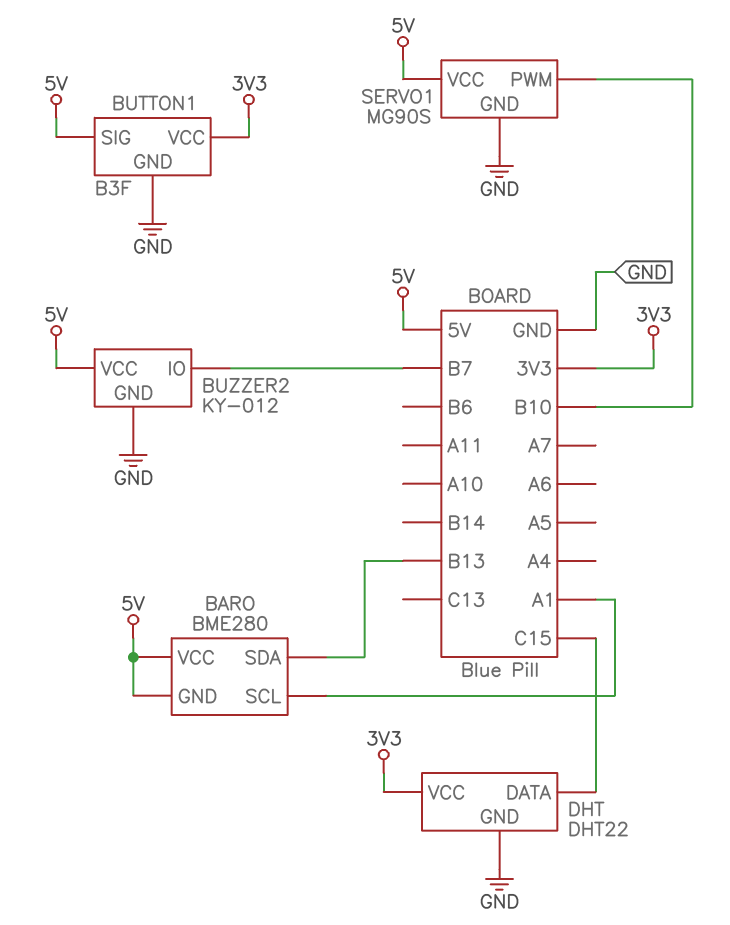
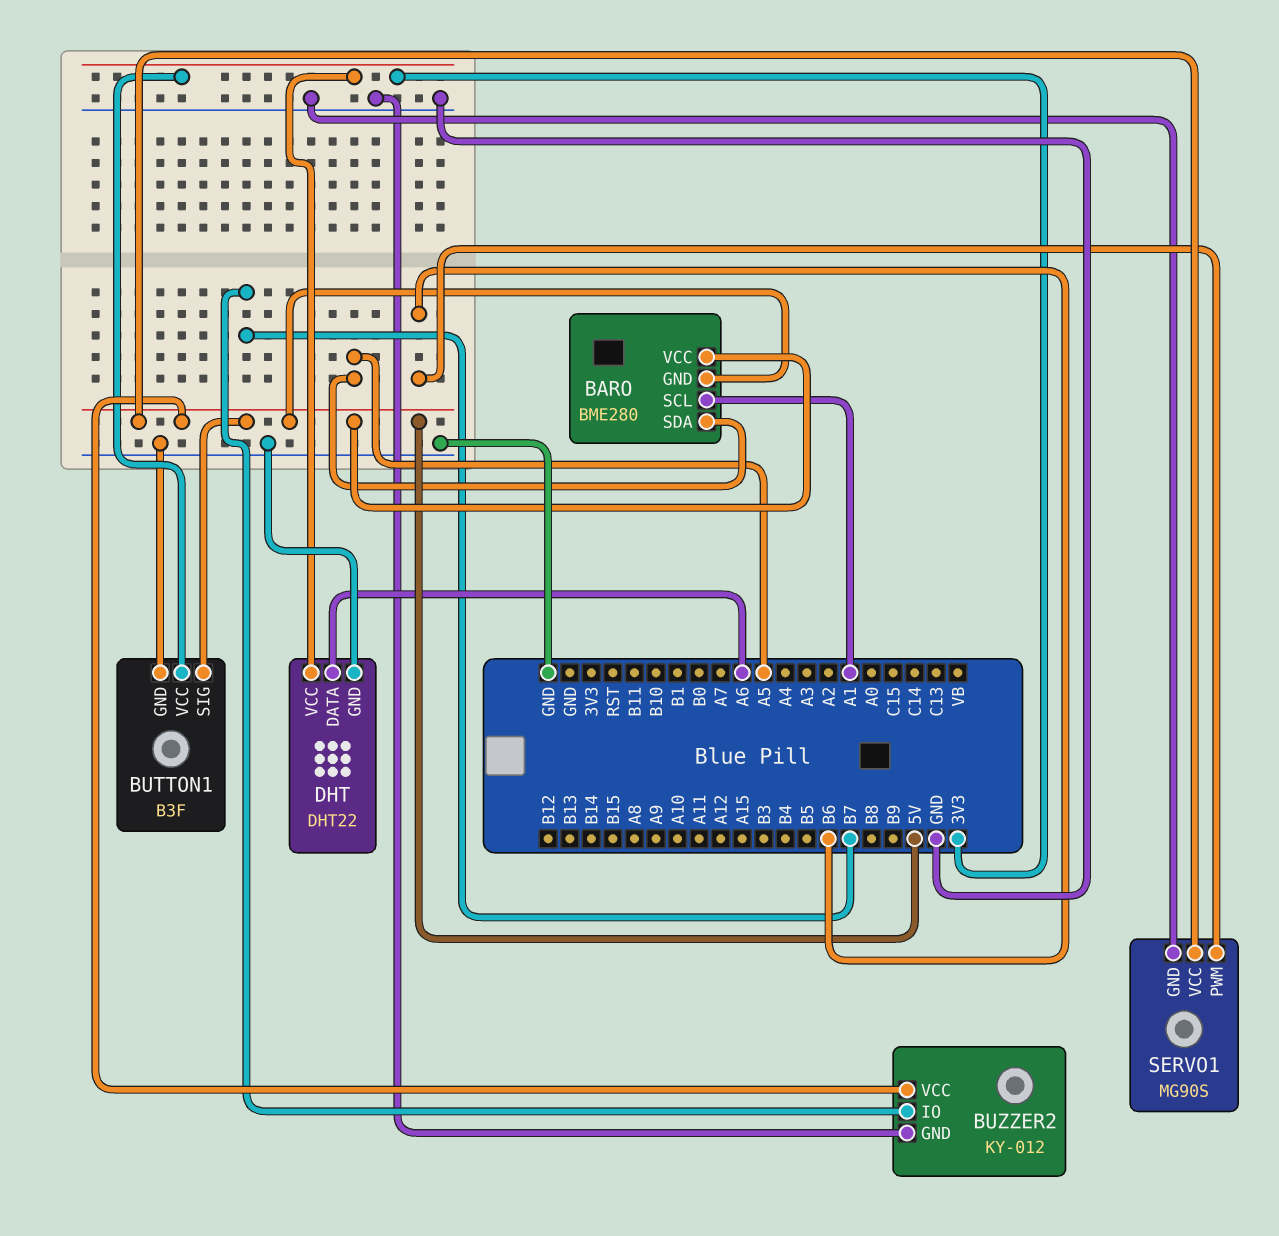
BARO pin SDA: B13 -> A5
DHT pin DATA: C15 -> A6
SERVO1 pin PWM: B10 -> B6

